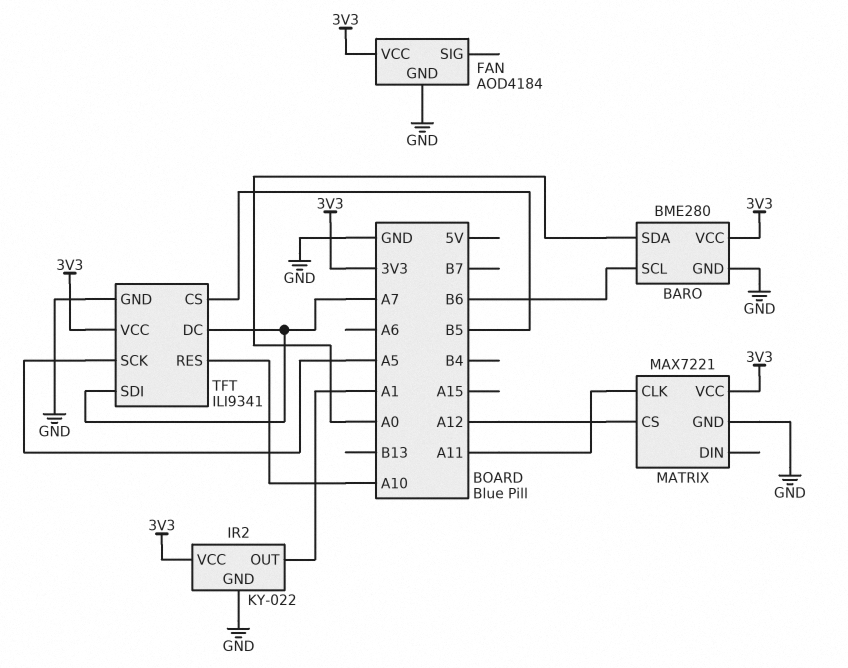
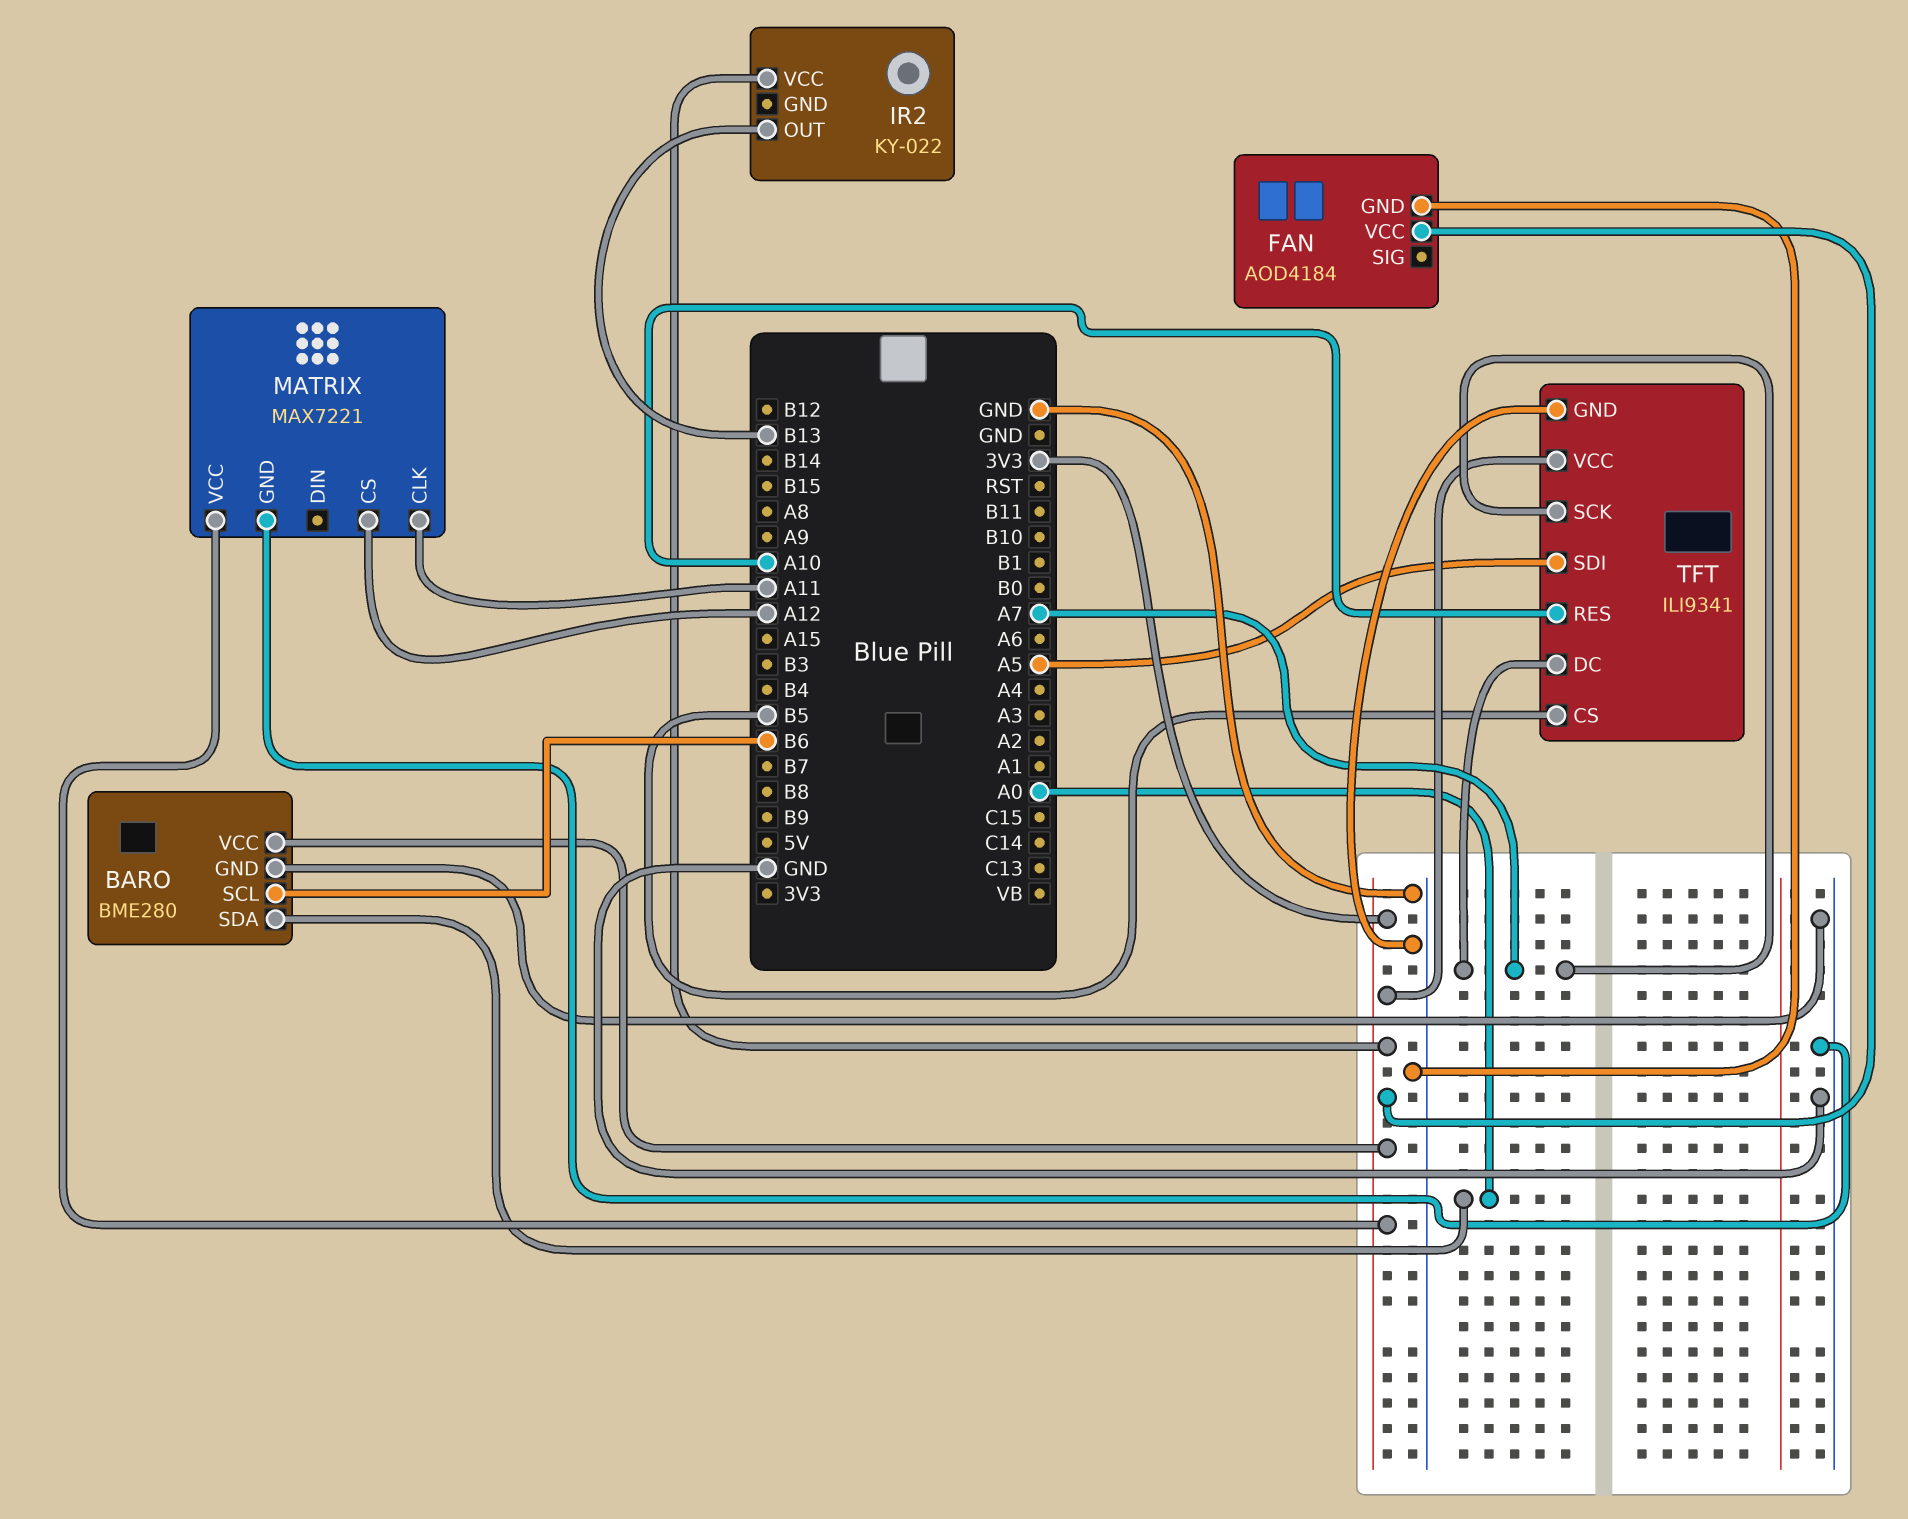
IR2 pin GND: GND -> none
IR2 pin OUT: A1 -> B13
TFT pin SCK: A5 -> A7
TFT pin SDI: A7 -> A5

